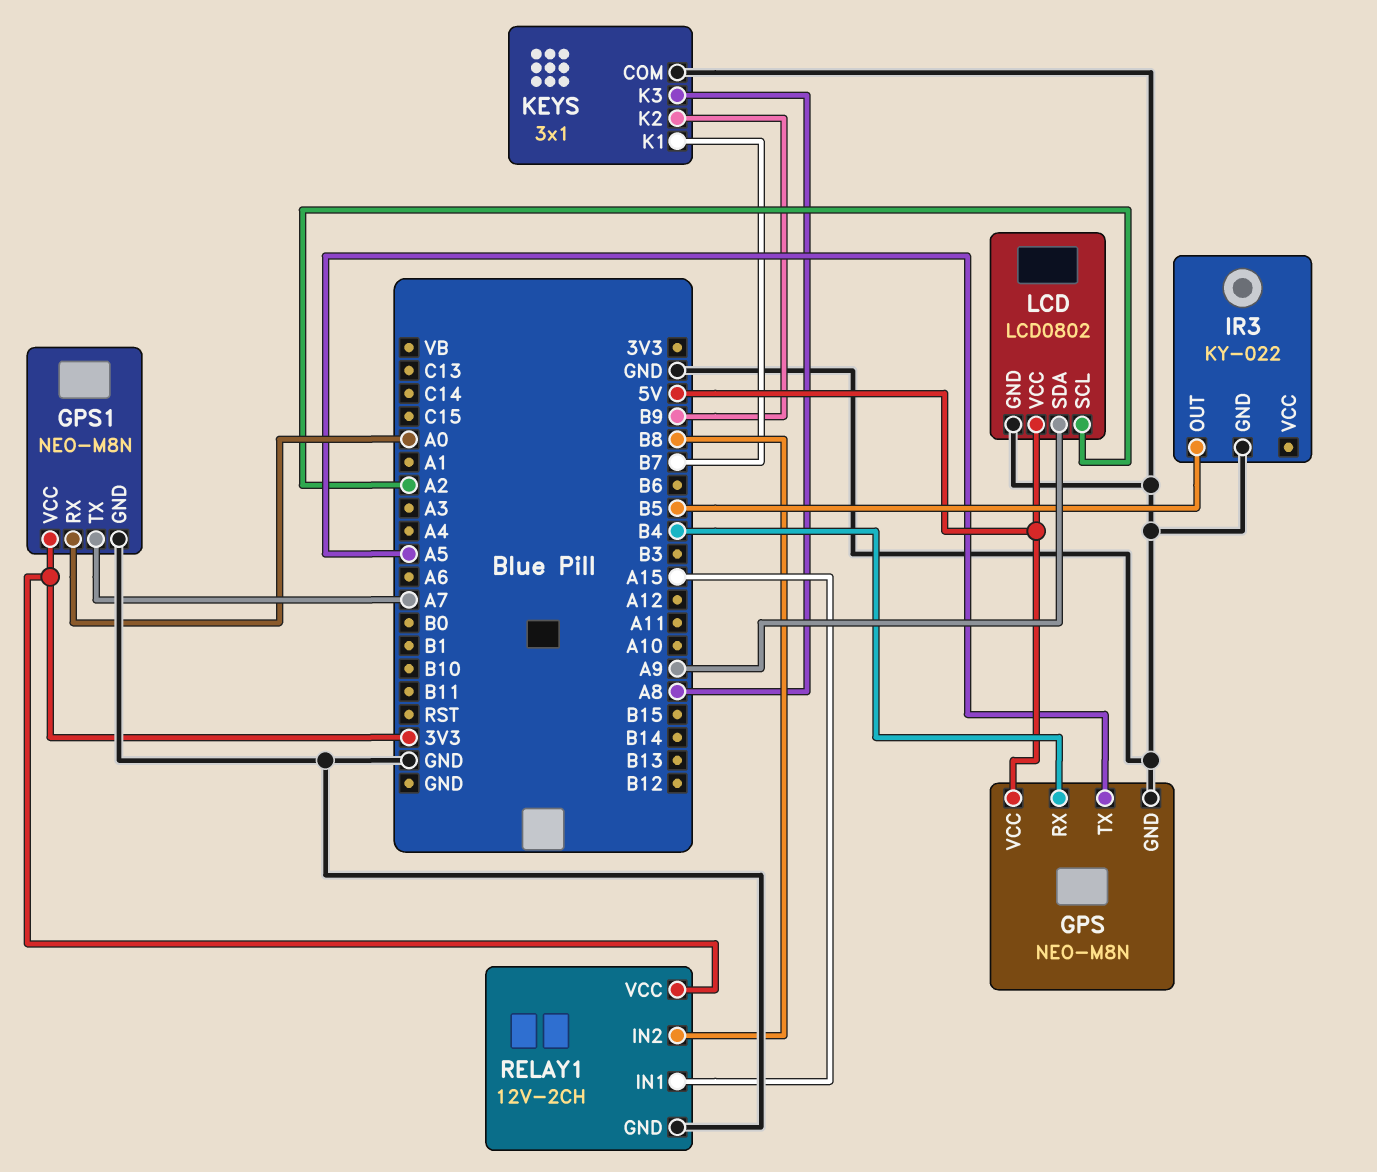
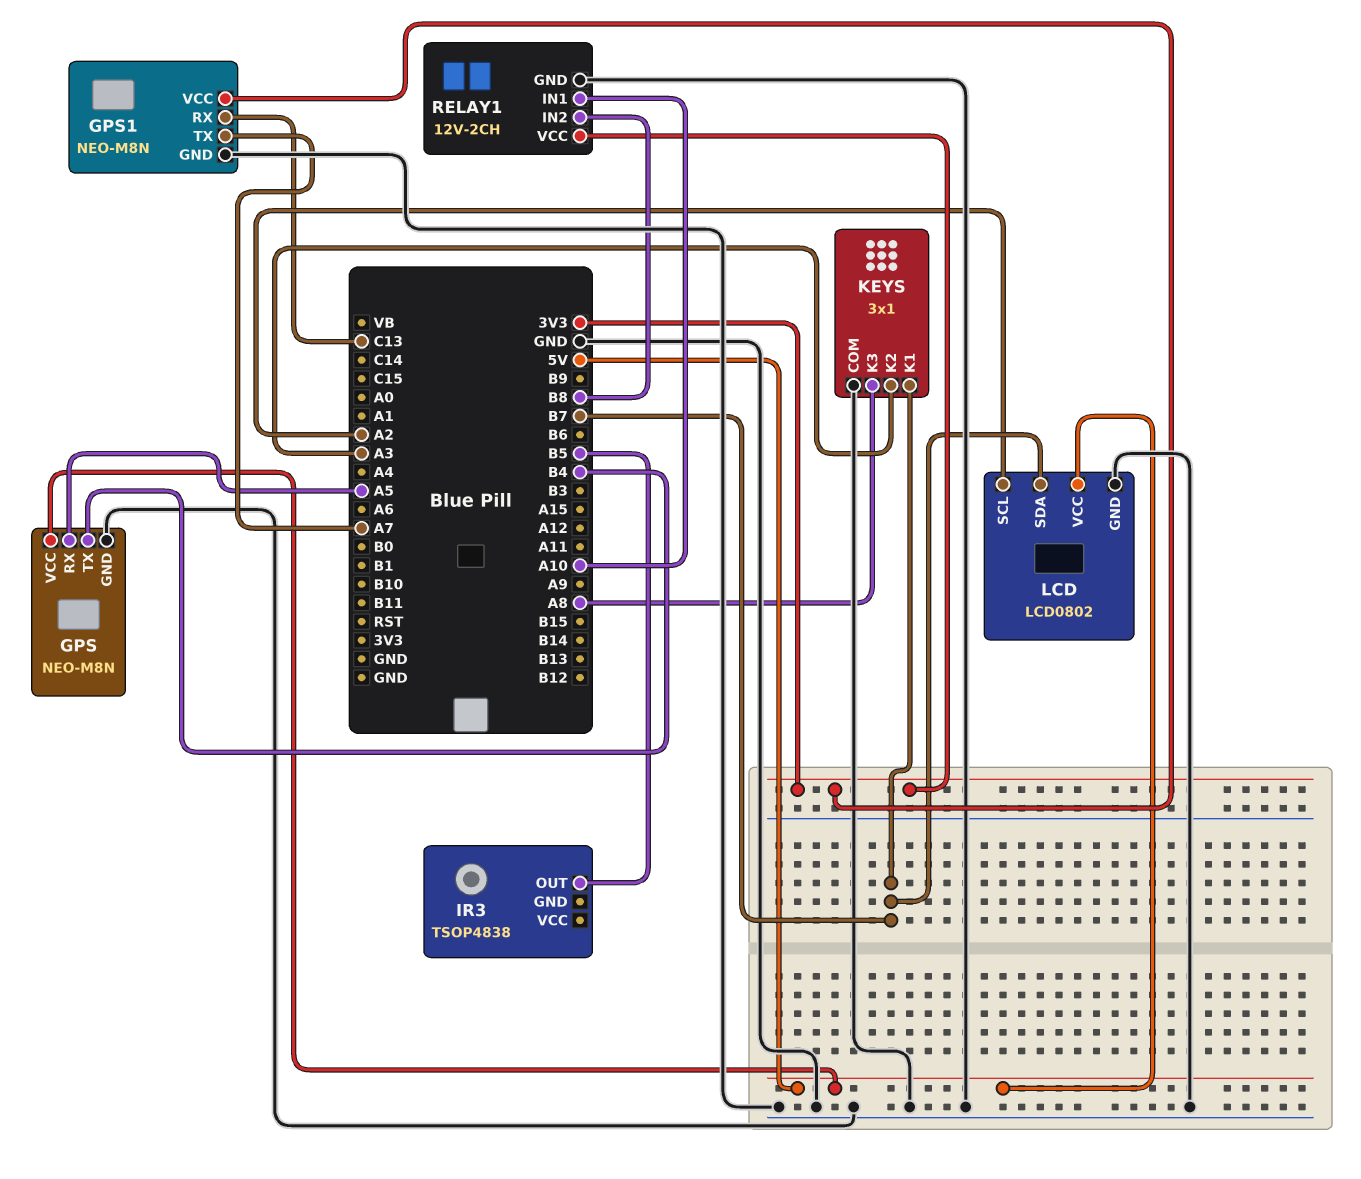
GPS pin RX: B4 -> A5
GPS pin TX: A5 -> B4
GPS1 pin RX: A0 -> C13
IR3: KY-022 -> TSOP4838
IR3 pin GND: GND -> none
KEYS pin K2: B9 -> A3
LCD pin SDA: A9 -> B7
RELAY1 pin IN1: A15 -> A10

